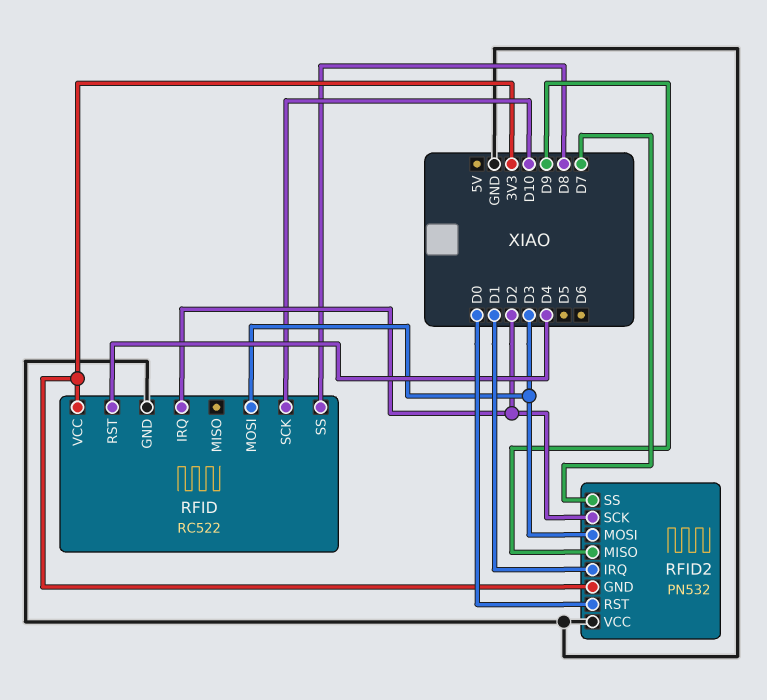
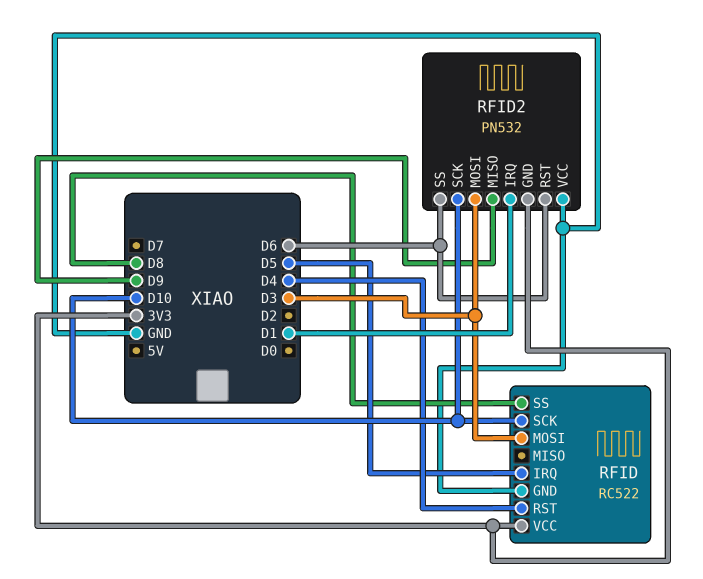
RFID pin IRQ: D2 -> D5
RFID2 pin RST: D0 -> D6
RFID2 pin SCK: D2 -> D10
RFID2 pin SS: D7 -> D6

